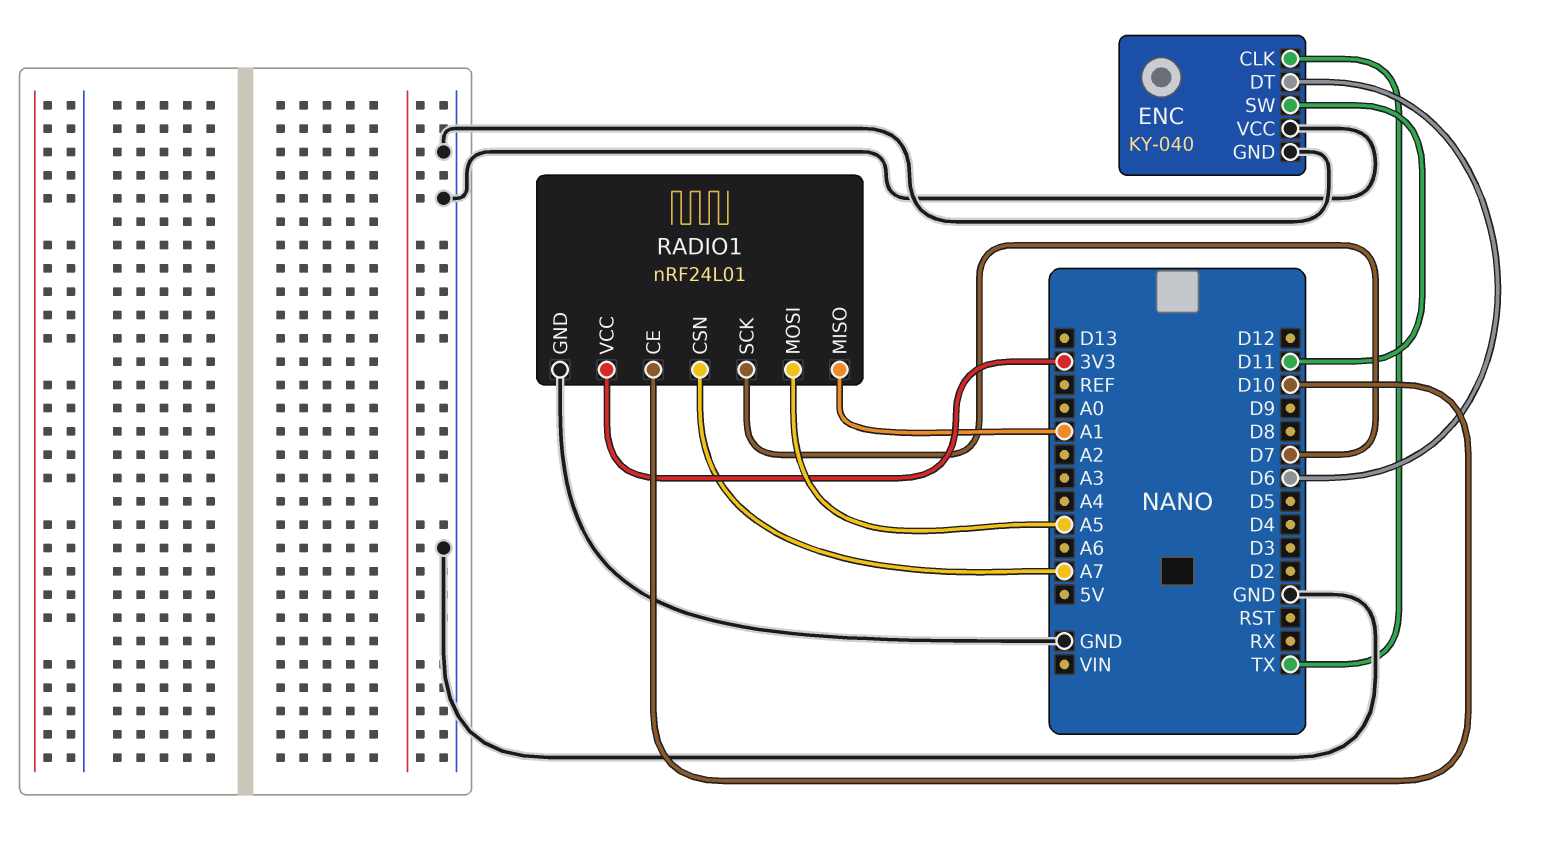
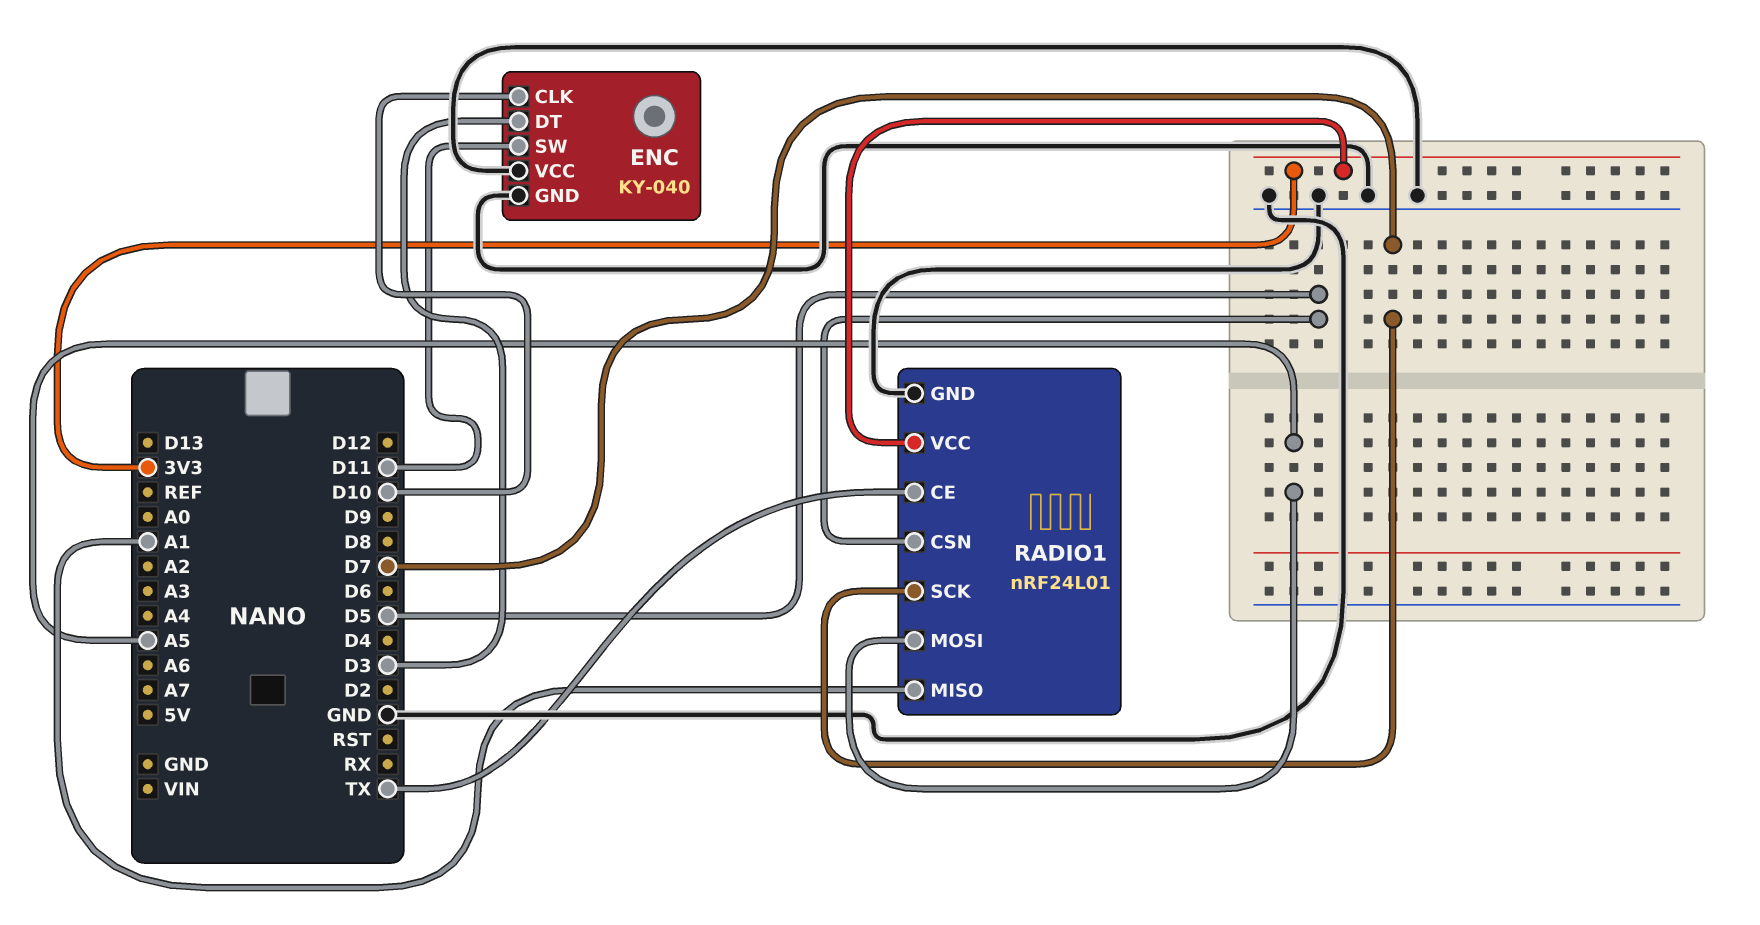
ENC pin CLK: TX -> D10
ENC pin DT: D6 -> D3
RADIO1 pin CE: D10 -> TX
RADIO1 pin CSN: A7 -> D5

